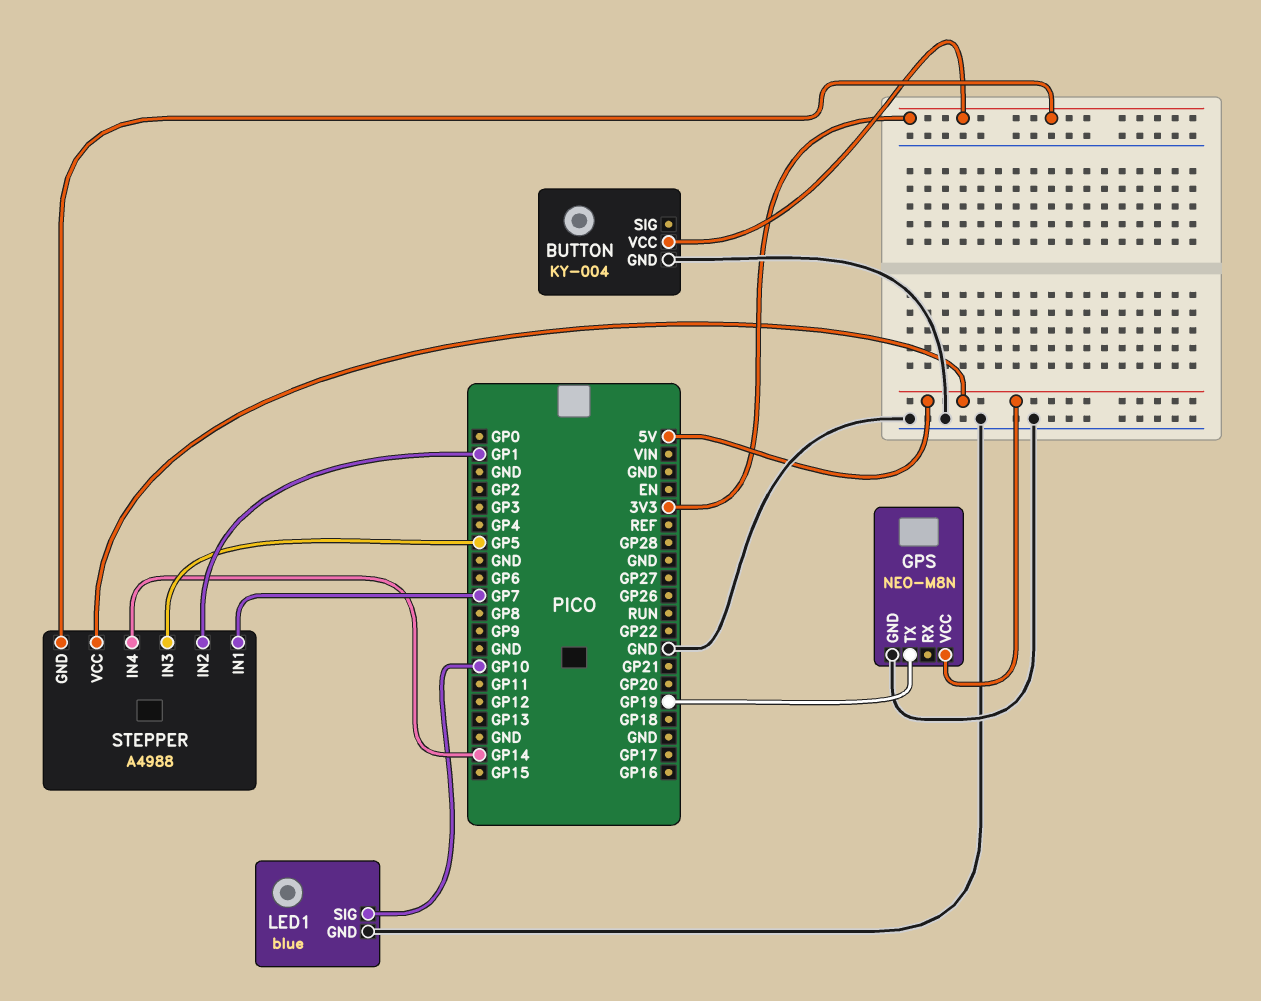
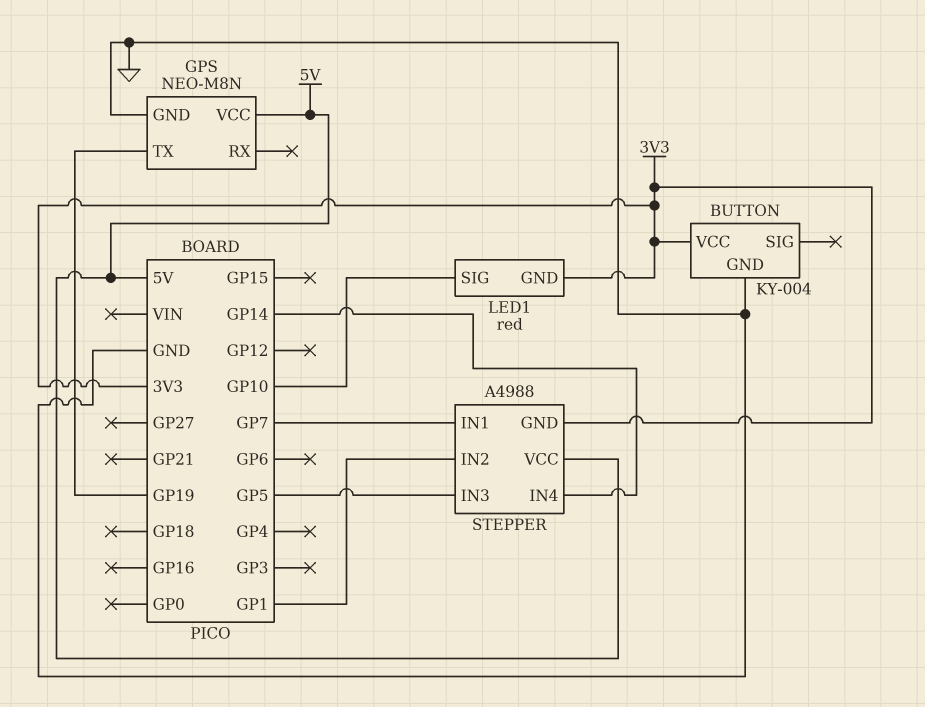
LED1: blue -> red
LED1 pin GND: GND -> 3V3

